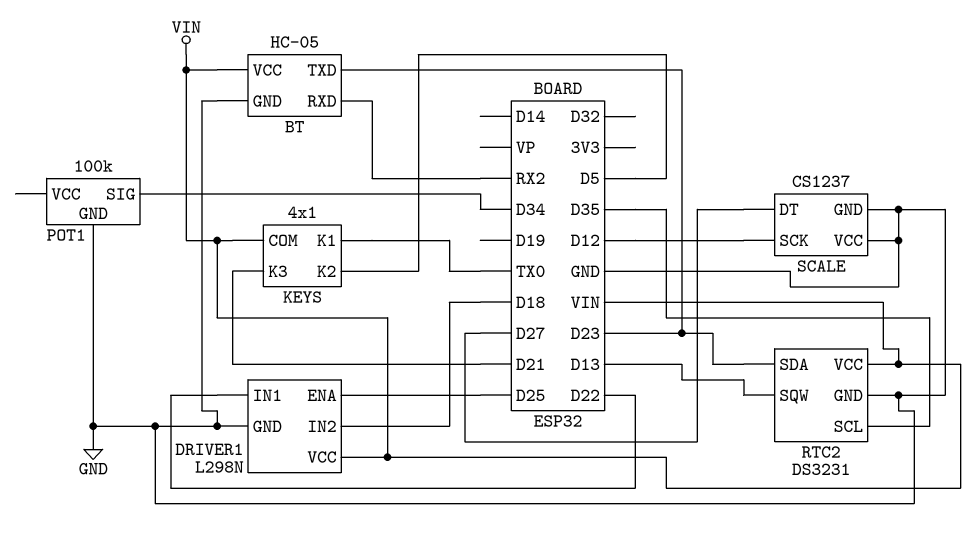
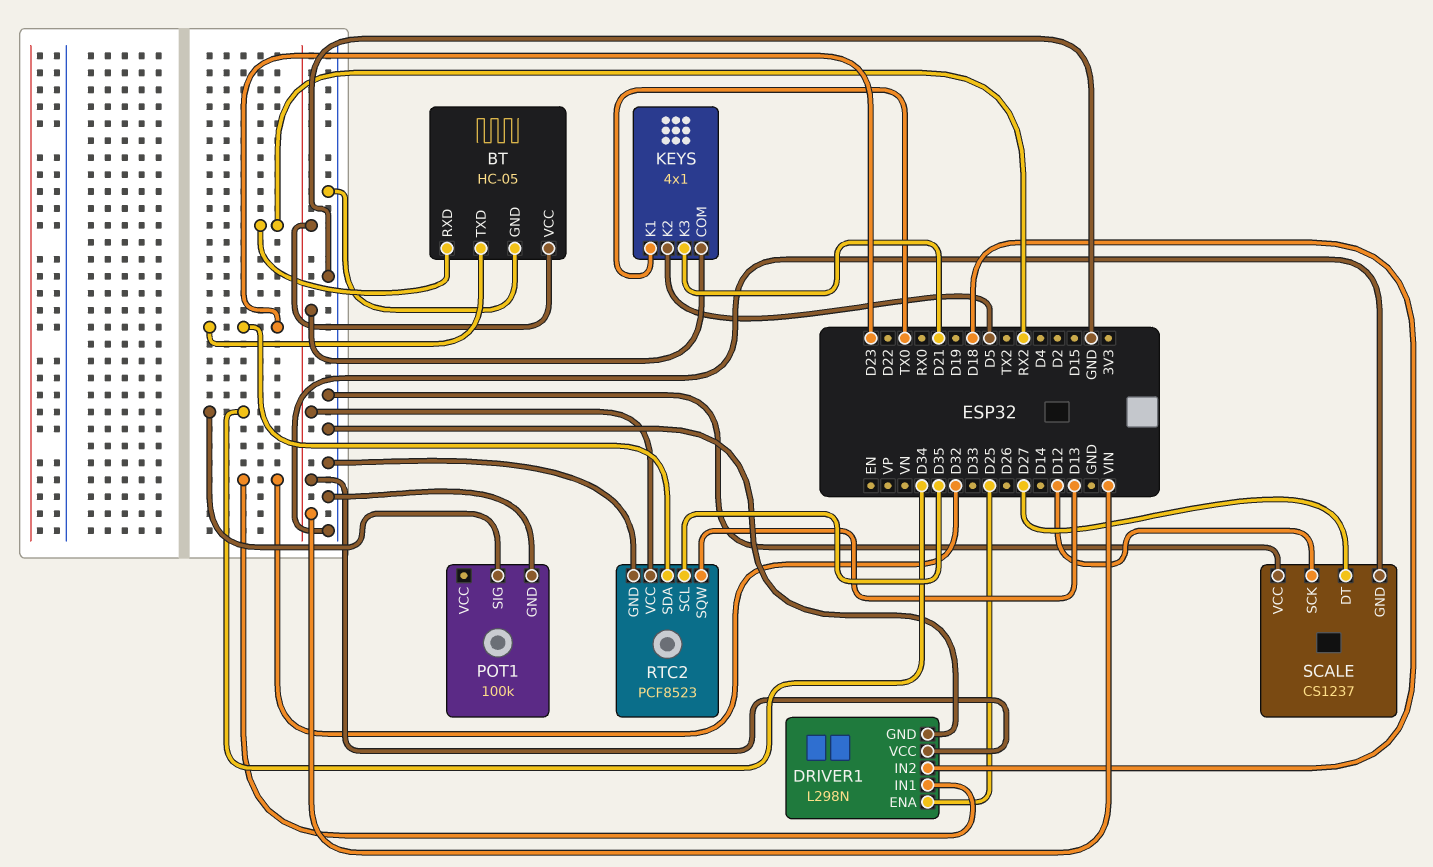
DRIVER1 pin IN1: D22 -> D32
RTC2: DS3231 -> PCF8523

